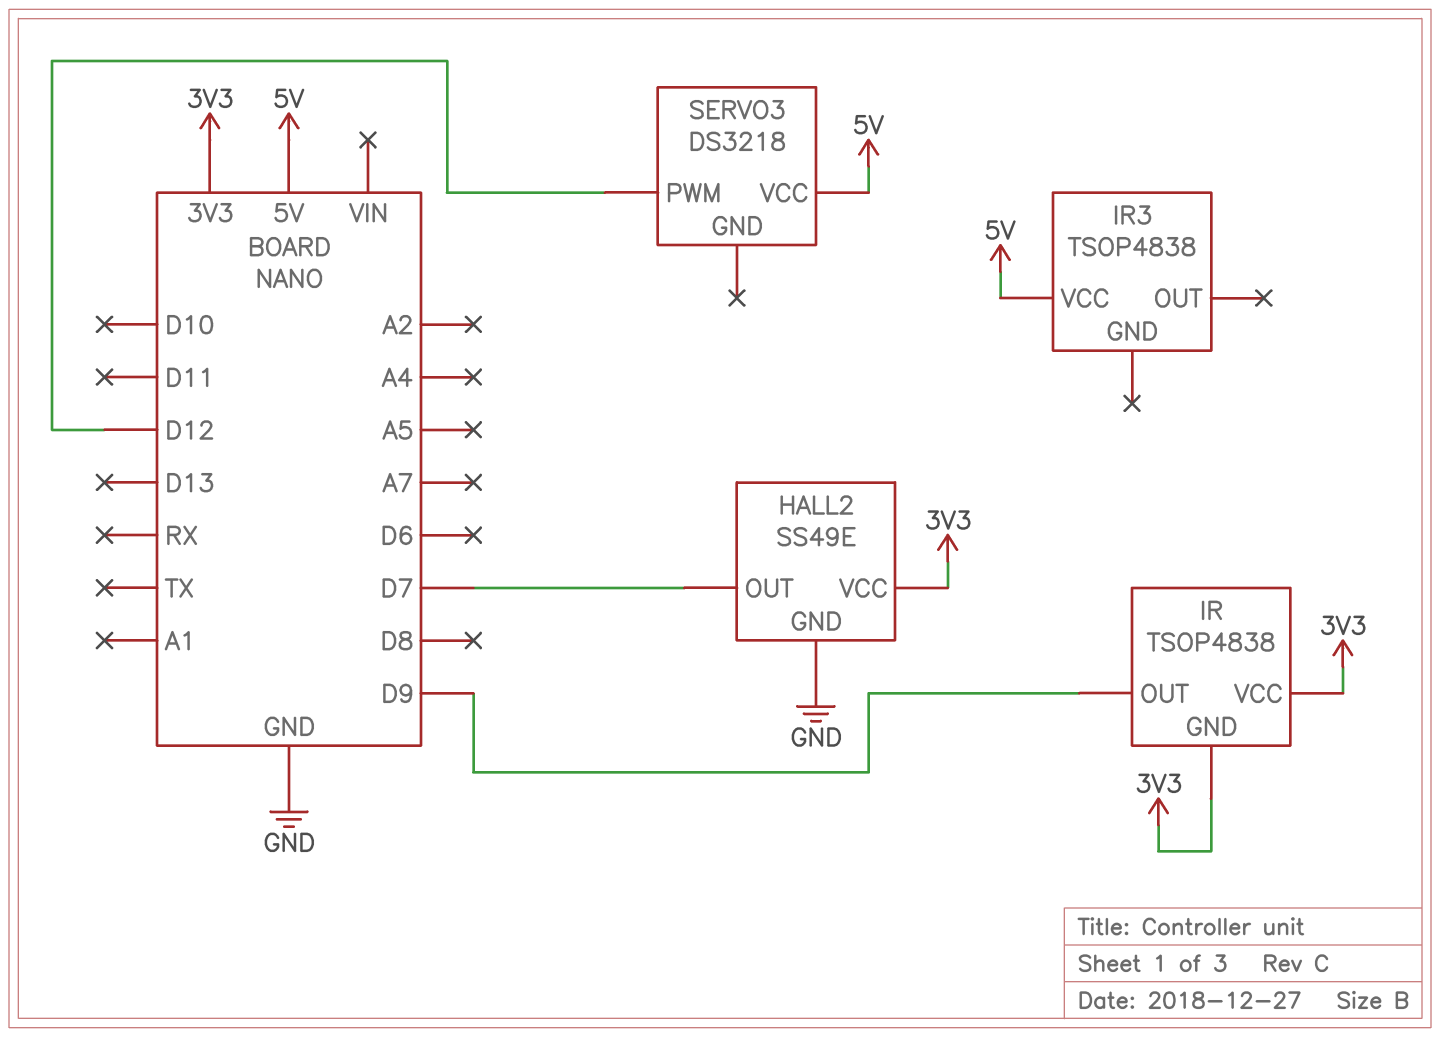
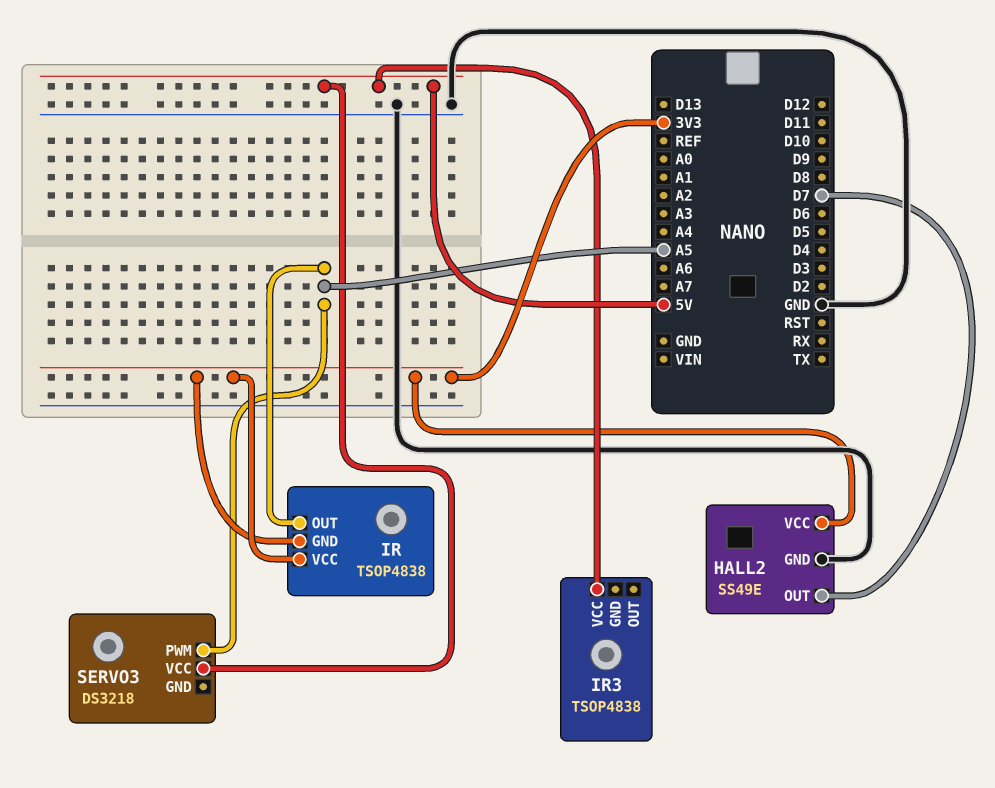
IR pin OUT: D9 -> A5
SERVO3 pin PWM: D12 -> A5

